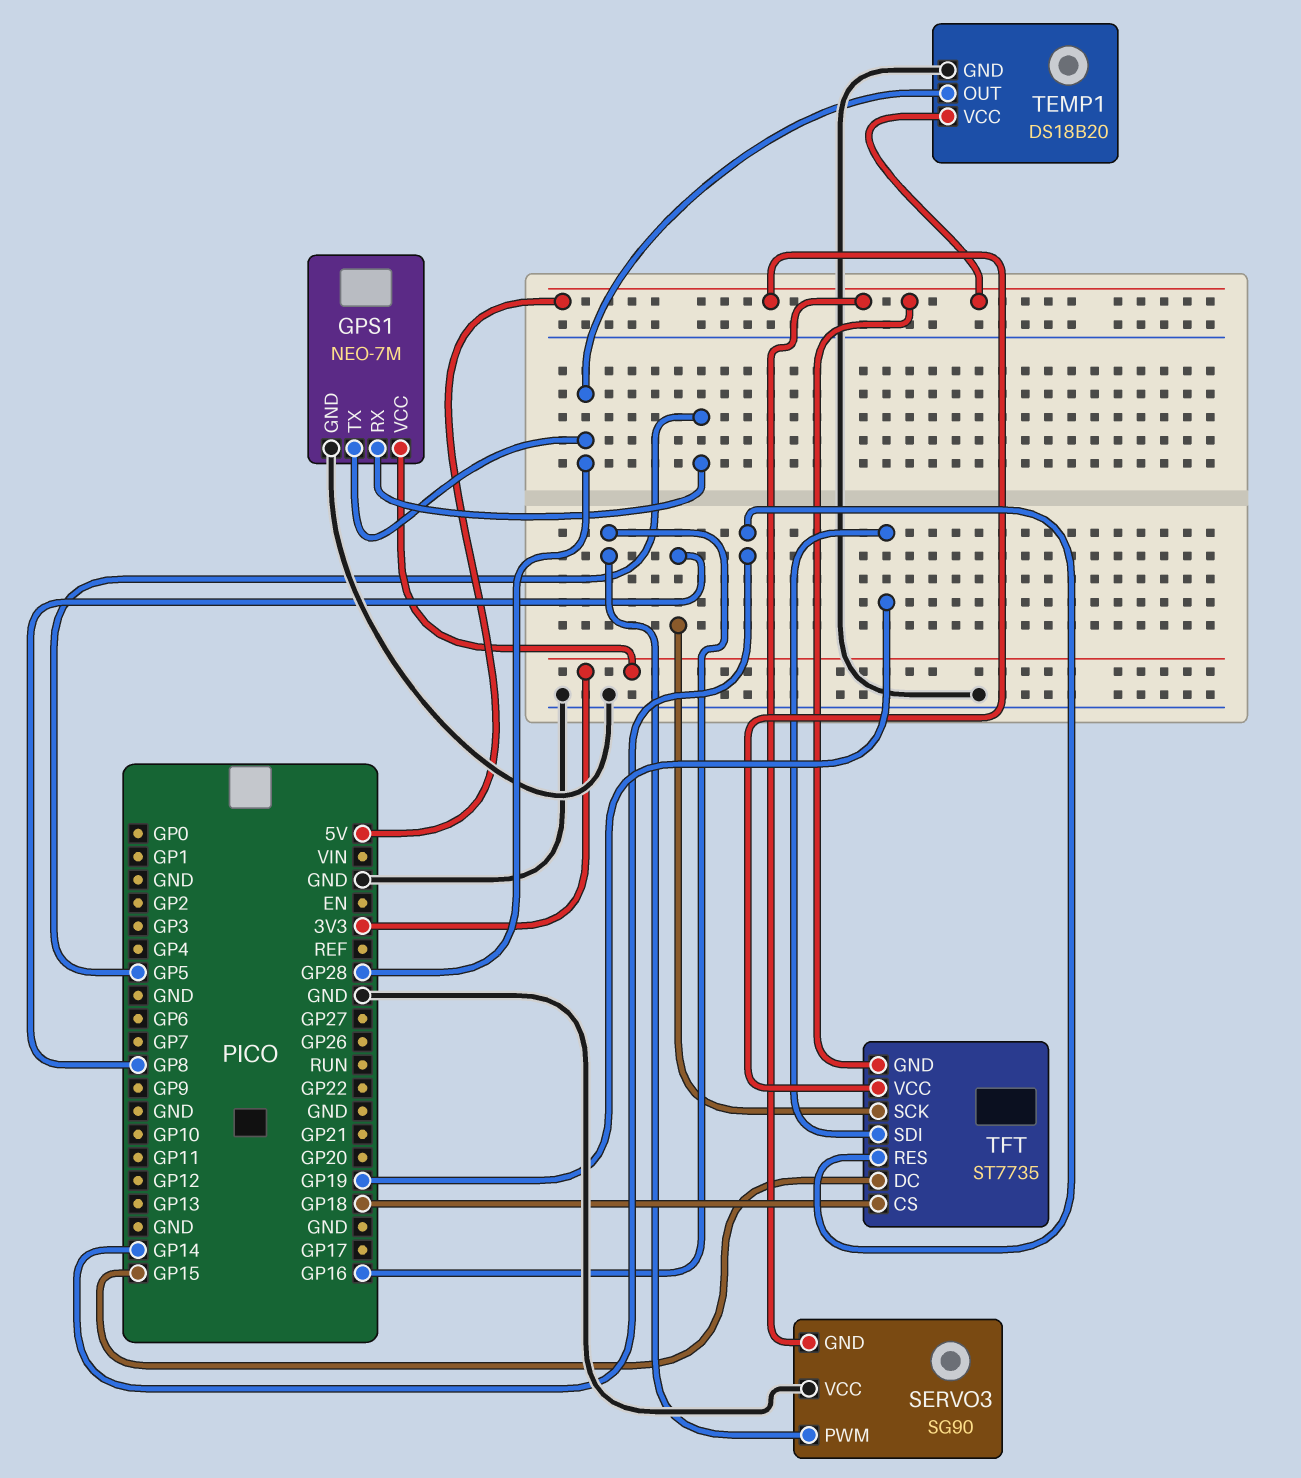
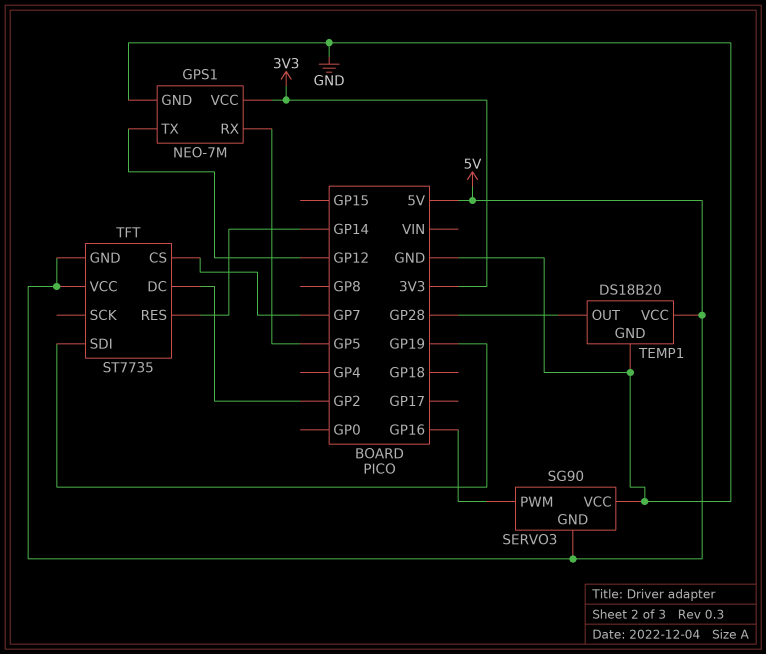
GPS1 pin TX: GP28 -> GP12
TFT pin CS: GP18 -> GP7
TFT pin DC: GP15 -> GP2
TFT pin SCK: GP8 -> none

